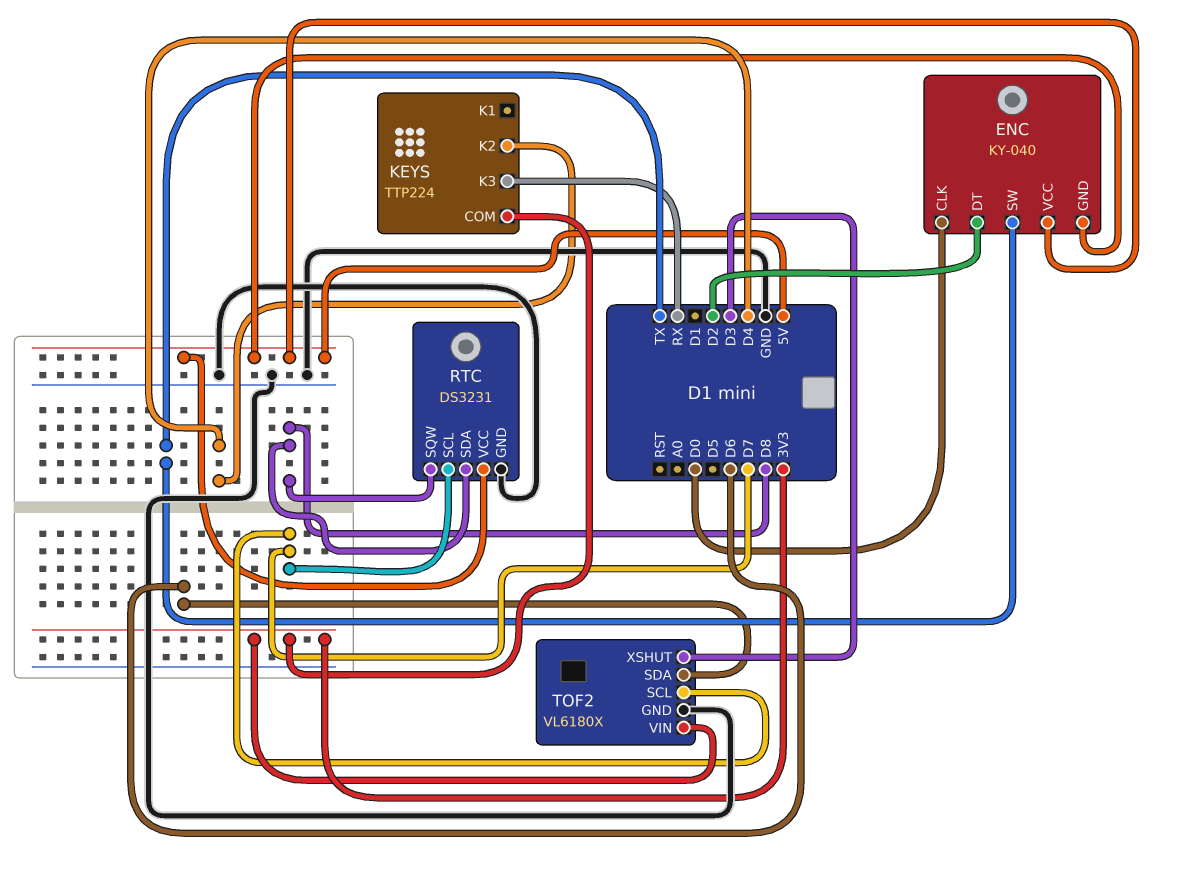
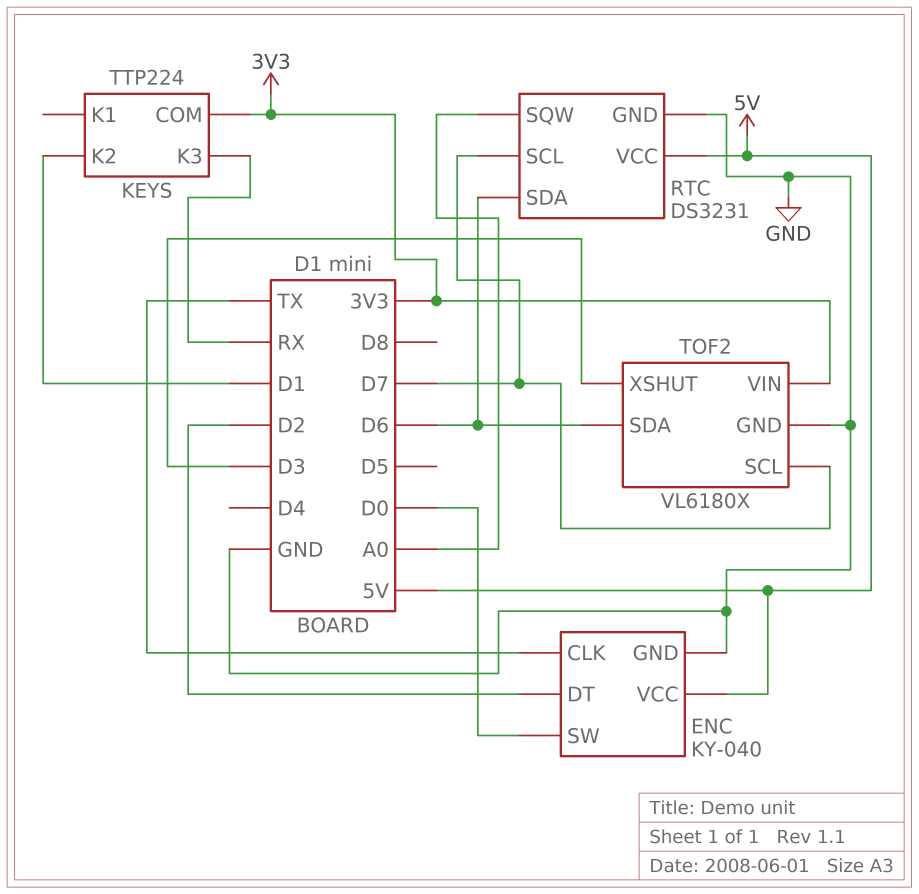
ENC pin CLK: D0 -> TX
ENC pin GND: 5V -> GND
ENC pin SW: TX -> D0
KEYS pin K2: D4 -> D1
RTC pin SDA: D8 -> D6
RTC pin SQW: D8 -> A0

